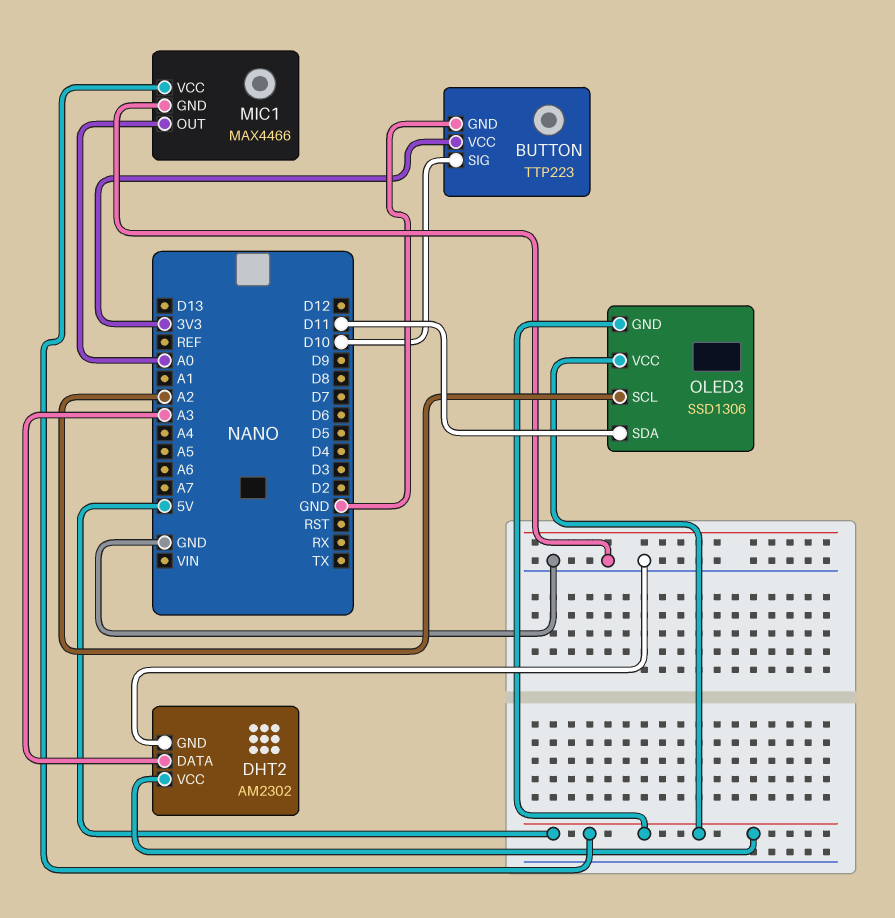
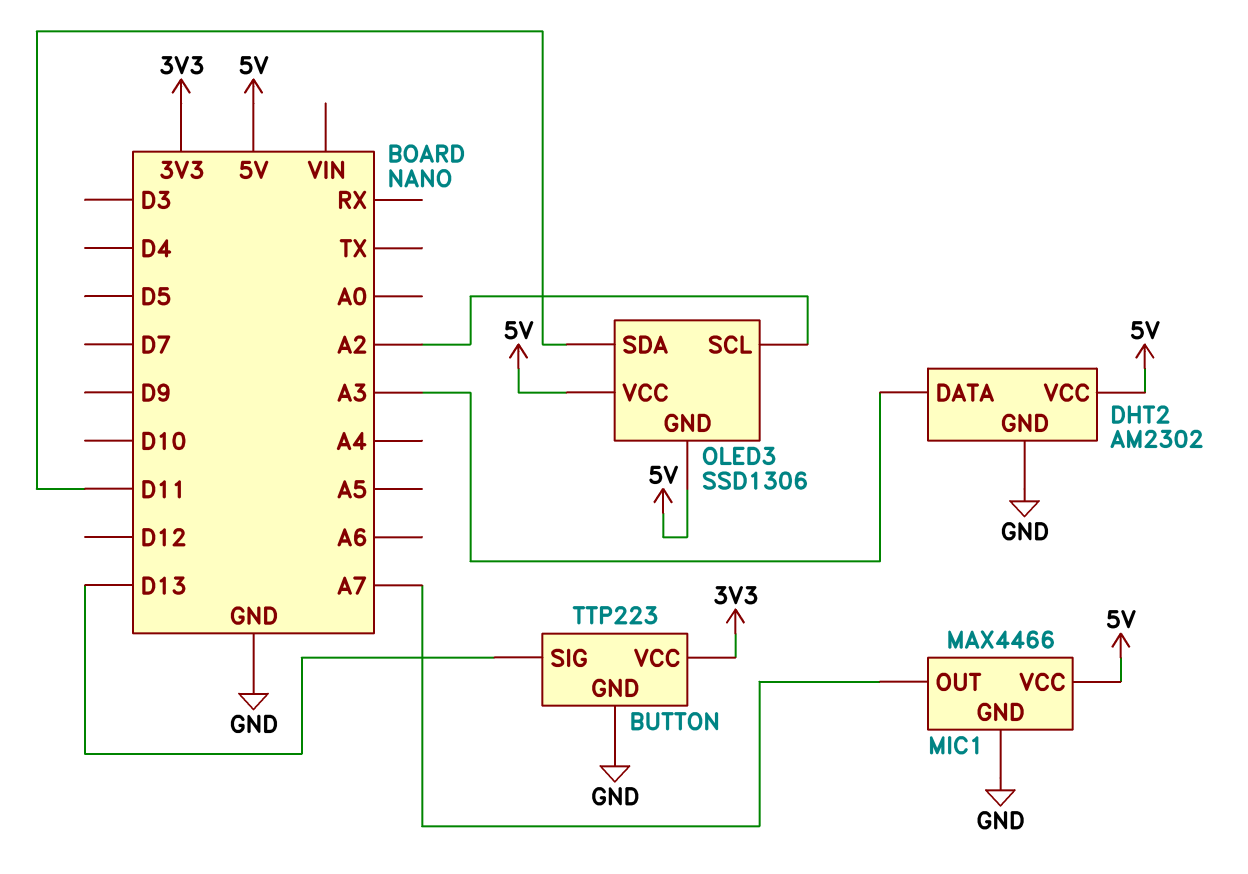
BUTTON pin SIG: D10 -> D13
MIC1 pin OUT: A0 -> A7

